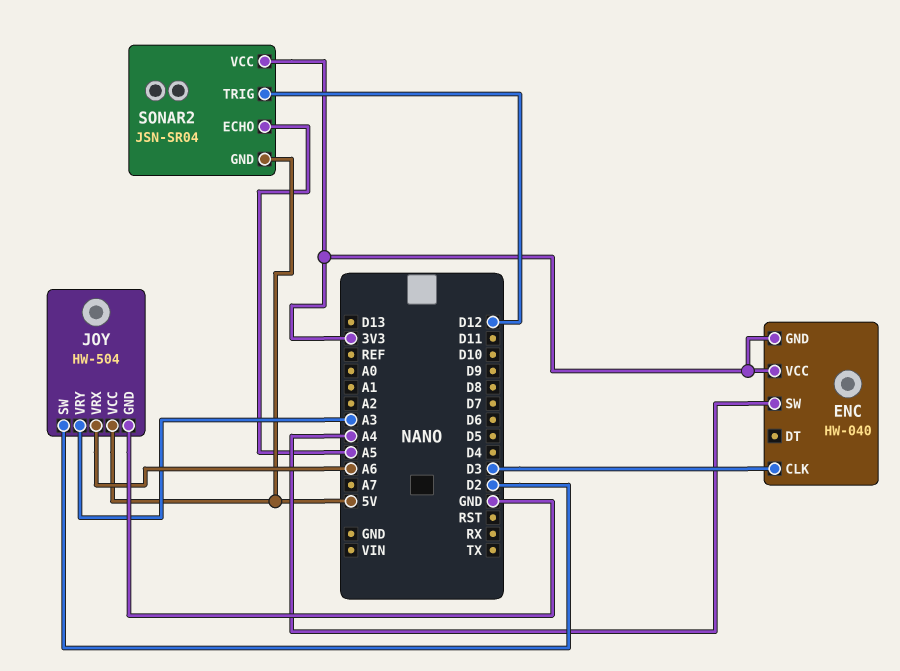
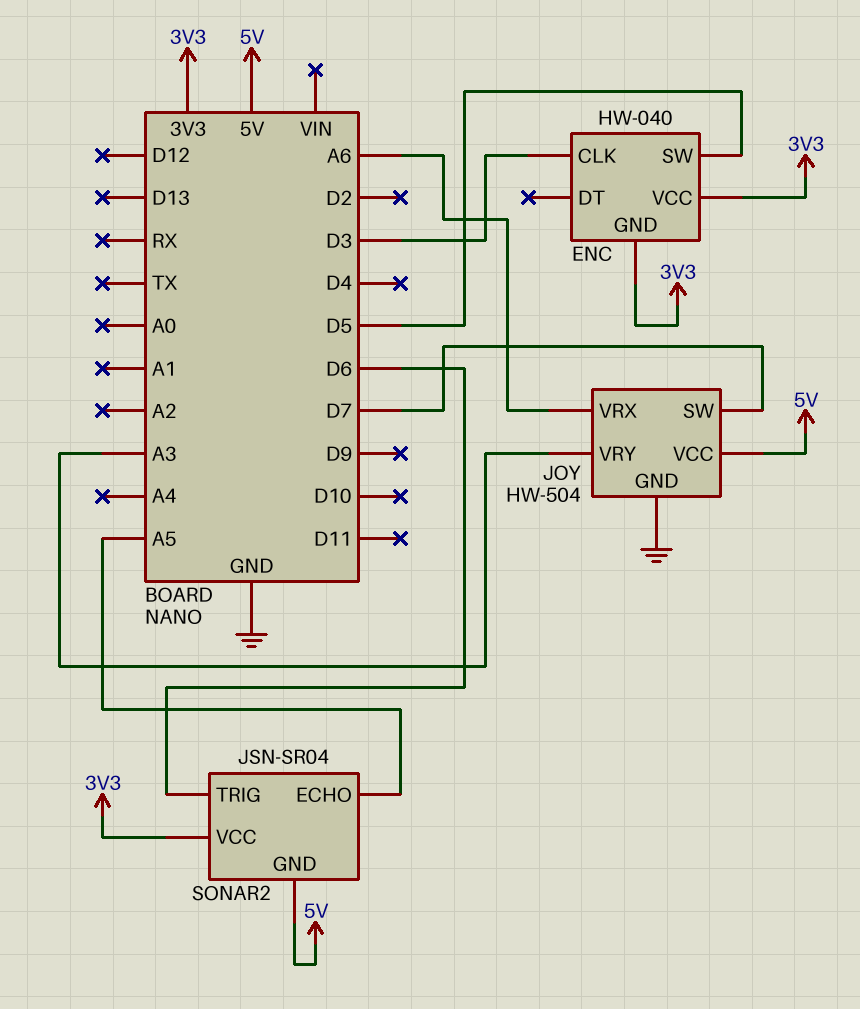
ENC pin SW: A4 -> D5
JOY pin SW: D2 -> D7
SONAR2 pin TRIG: D12 -> D6

